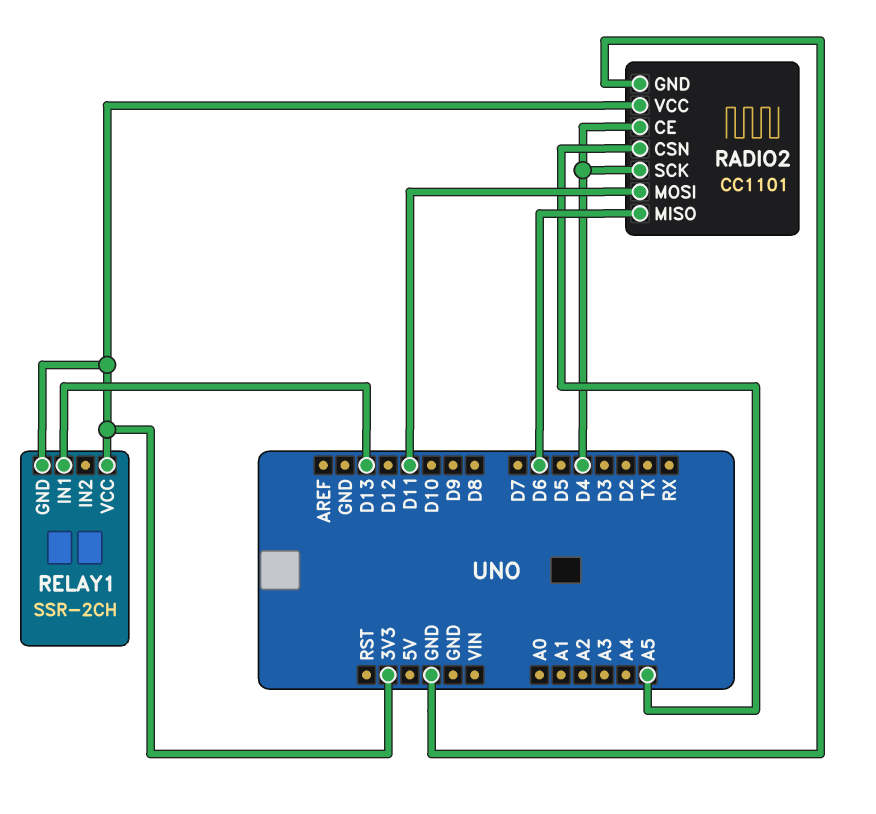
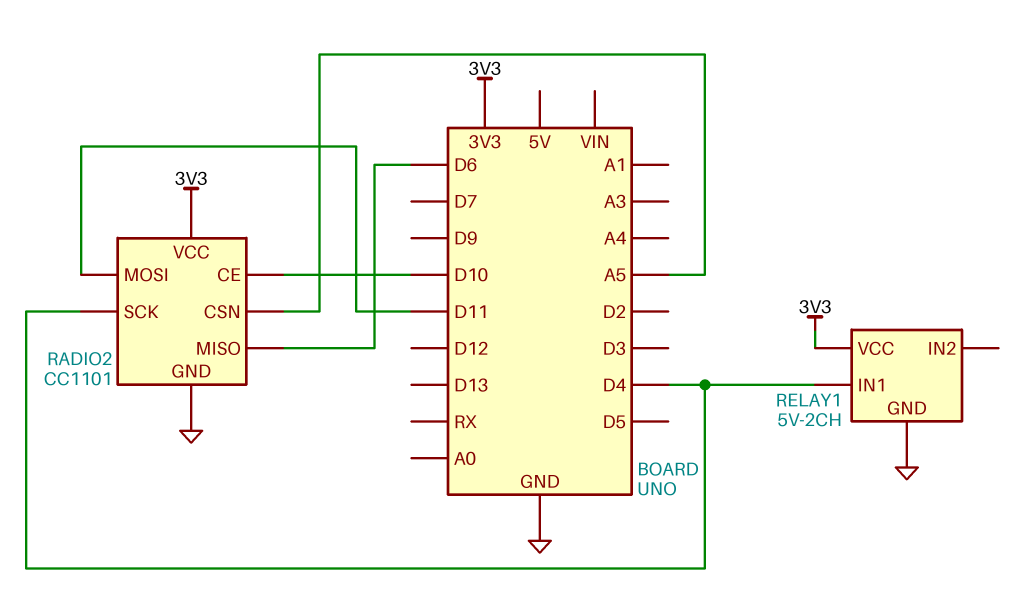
RADIO2 pin CE: D4 -> D10
RELAY1: SSR-2CH -> 5V-2CH
RELAY1 pin GND: 3V3 -> GND
RELAY1 pin IN1: D13 -> D4

